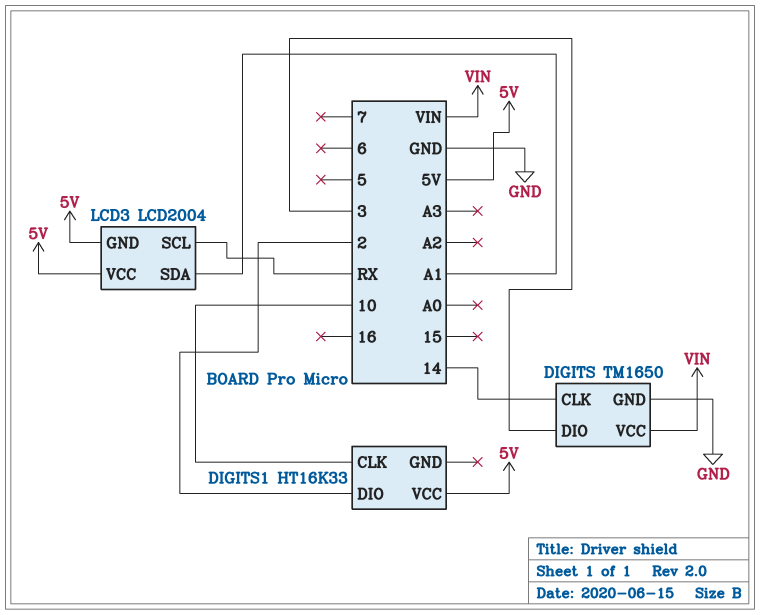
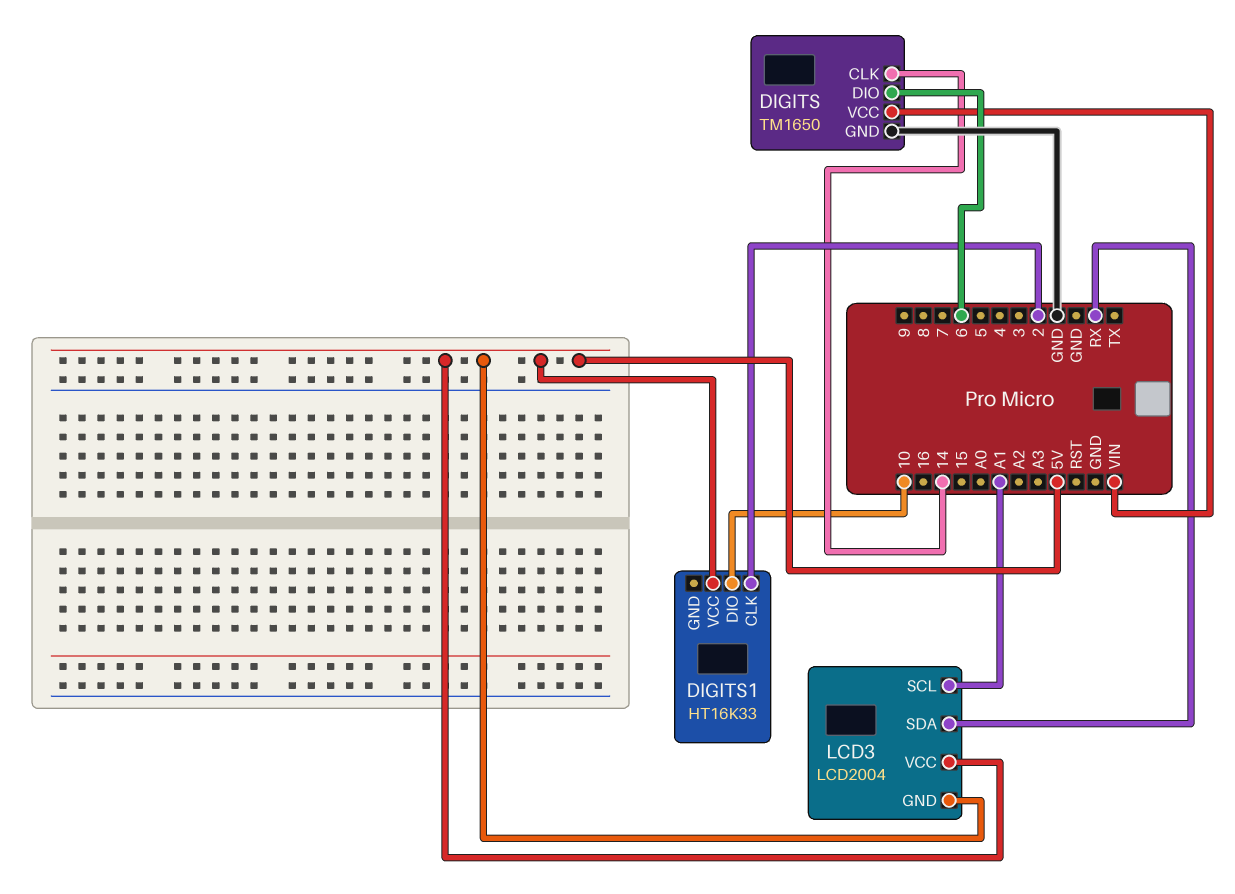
DIGITS pin DIO: 3 -> 6
DIGITS1 pin CLK: 10 -> 2
DIGITS1 pin DIO: 2 -> 10
LCD3 pin SCL: RX -> A1
LCD3 pin SDA: A1 -> RX

